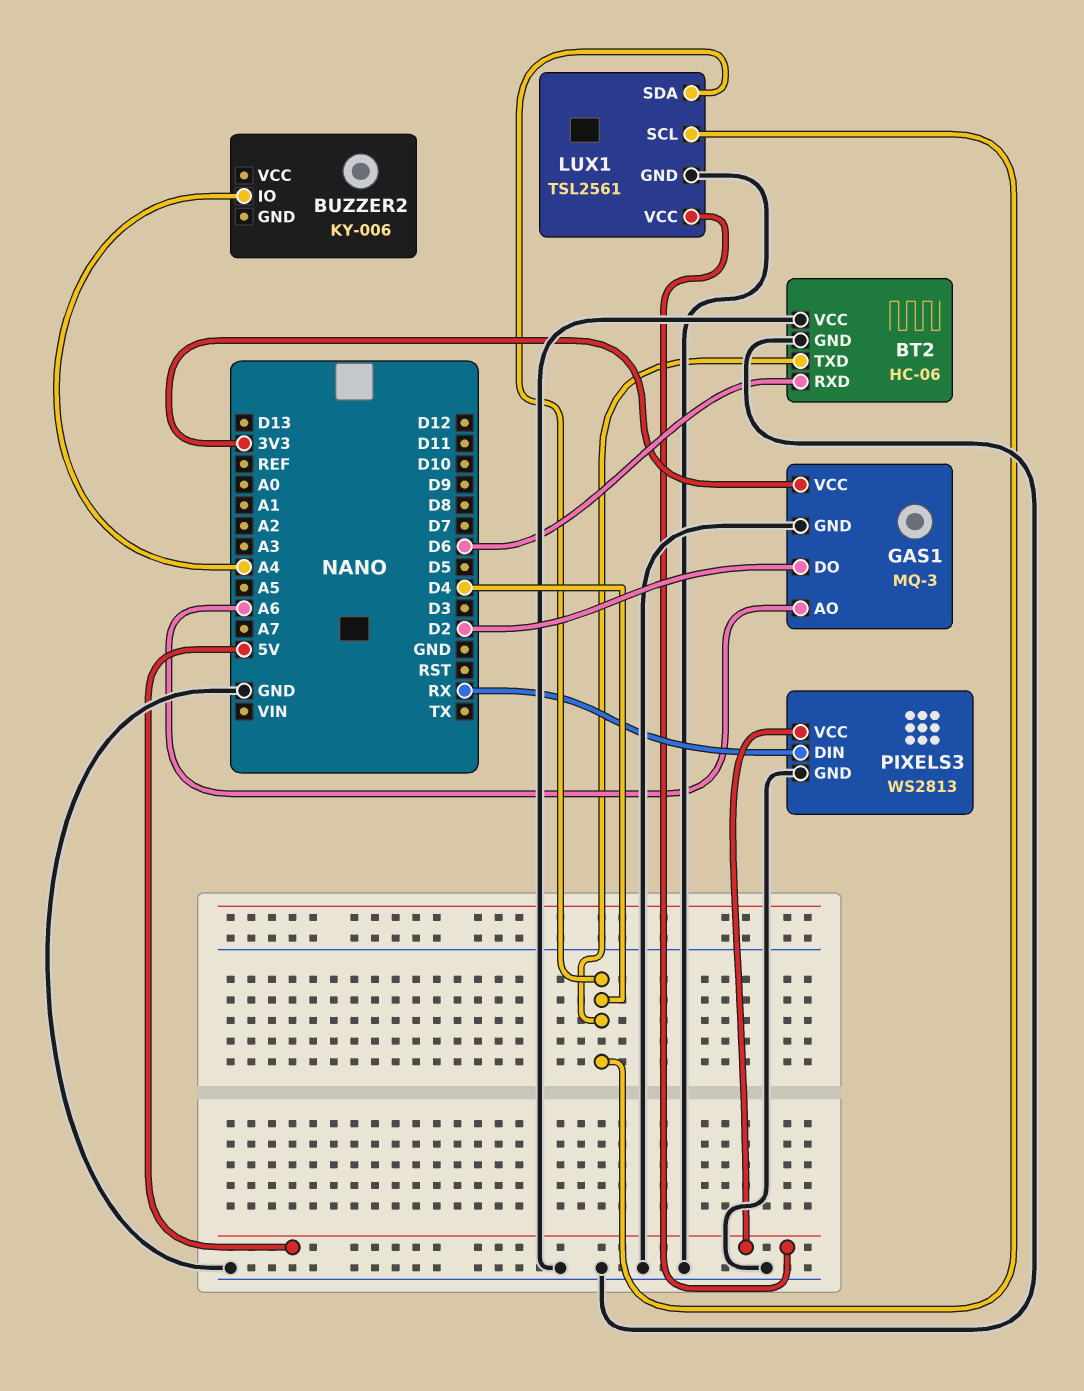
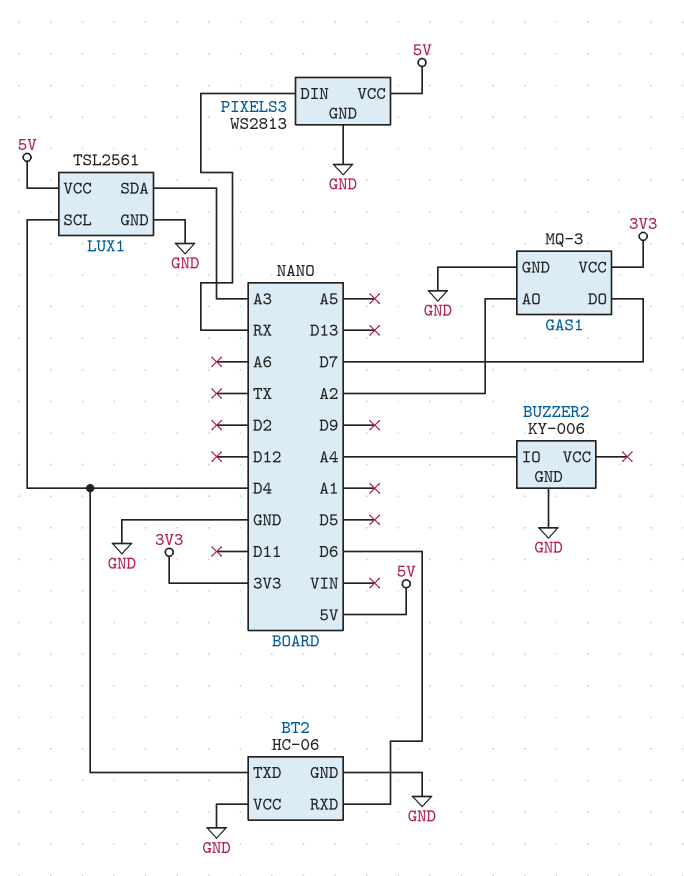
BUZZER2 pin GND: none -> GND
GAS1 pin AO: A6 -> A2
GAS1 pin DO: D2 -> D7
LUX1 pin SDA: D4 -> A3

